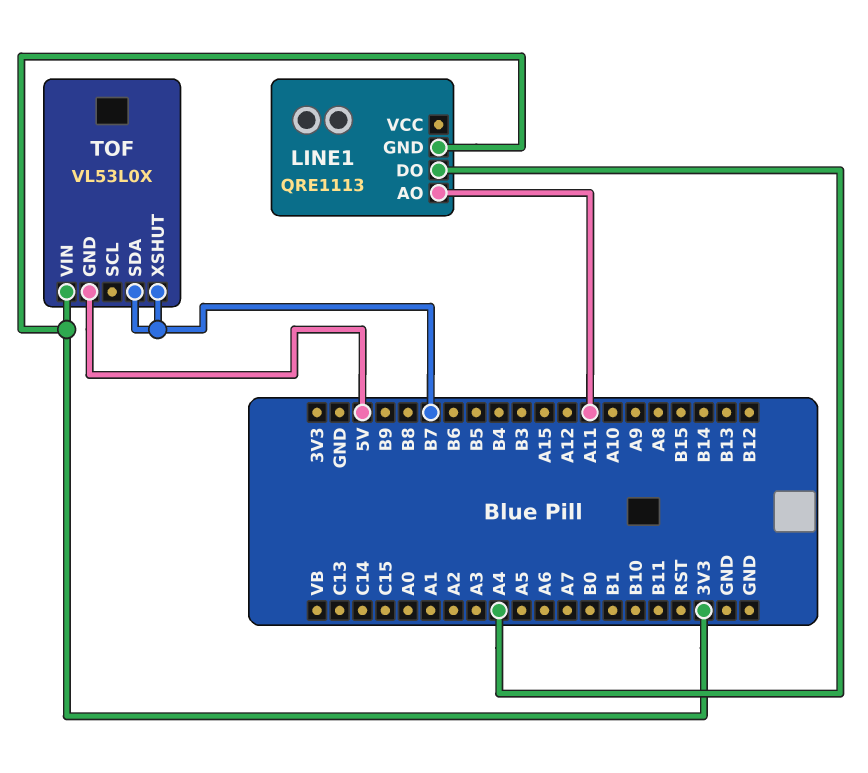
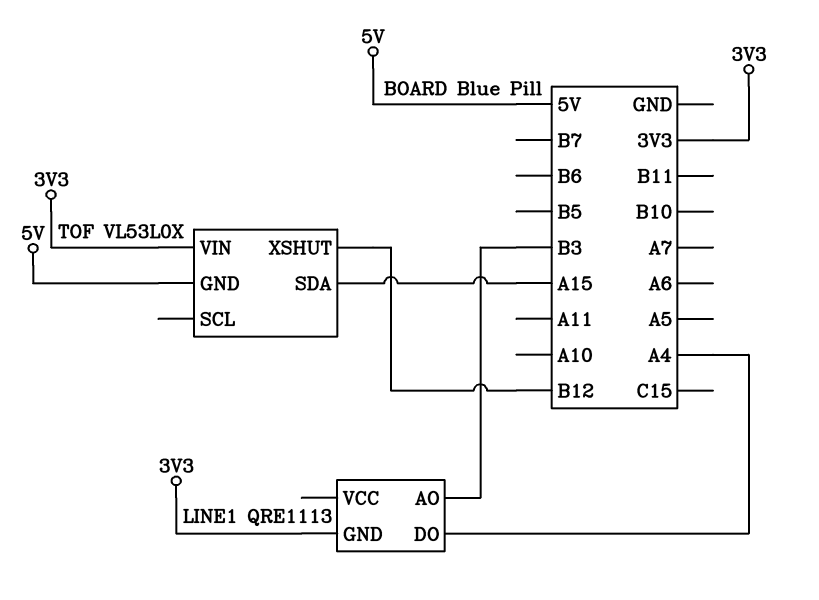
LINE1 pin AO: A11 -> B3
TOF pin SDA: B7 -> A15
TOF pin XSHUT: B7 -> B12

